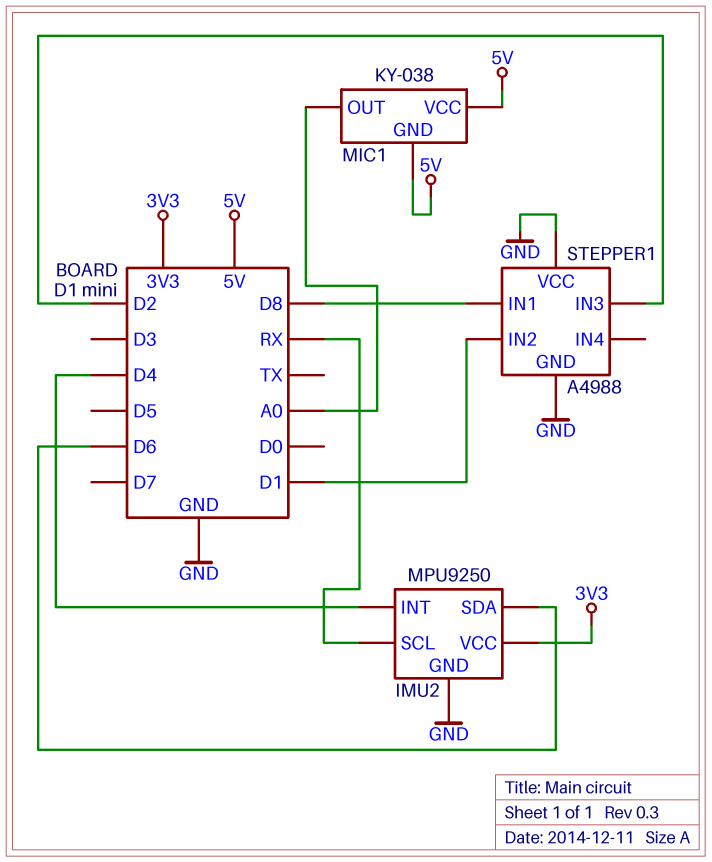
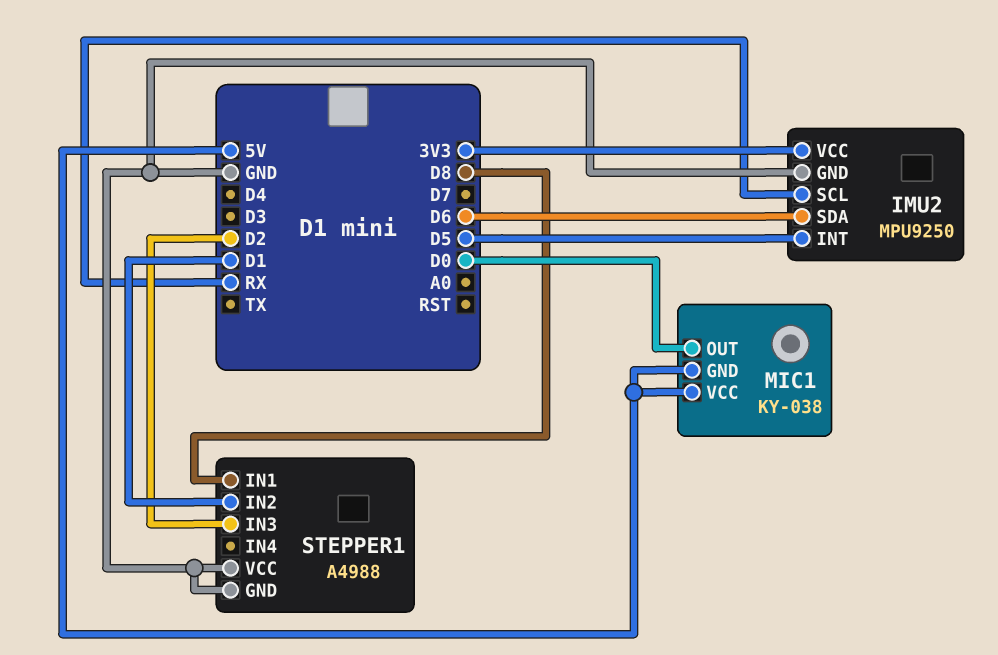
IMU2 pin INT: D4 -> D5
MIC1 pin OUT: A0 -> D0

